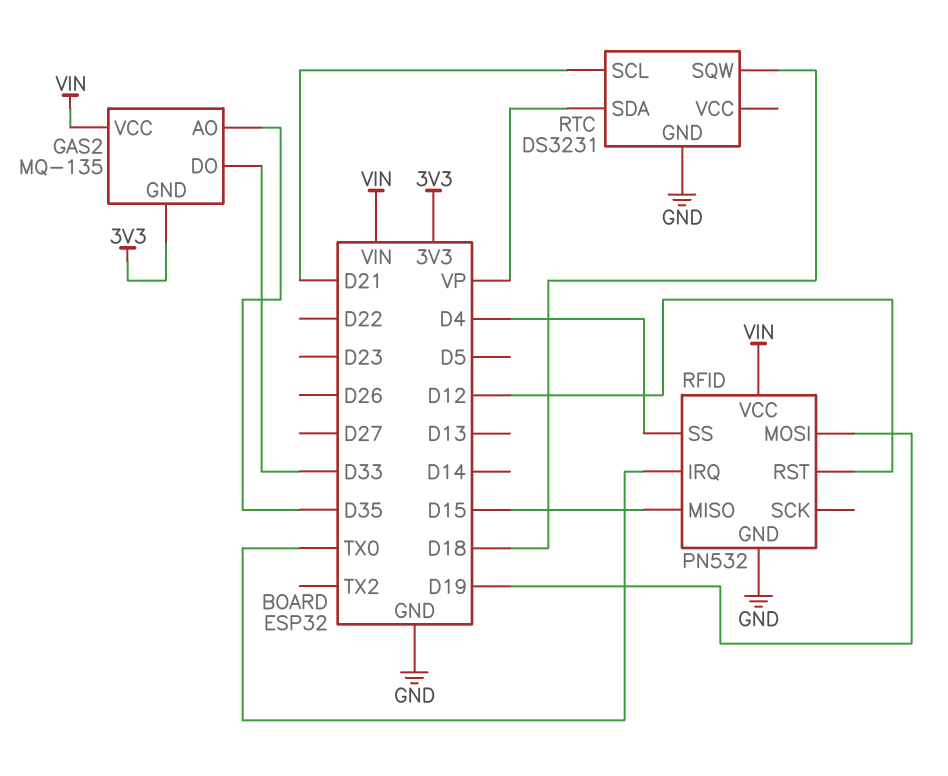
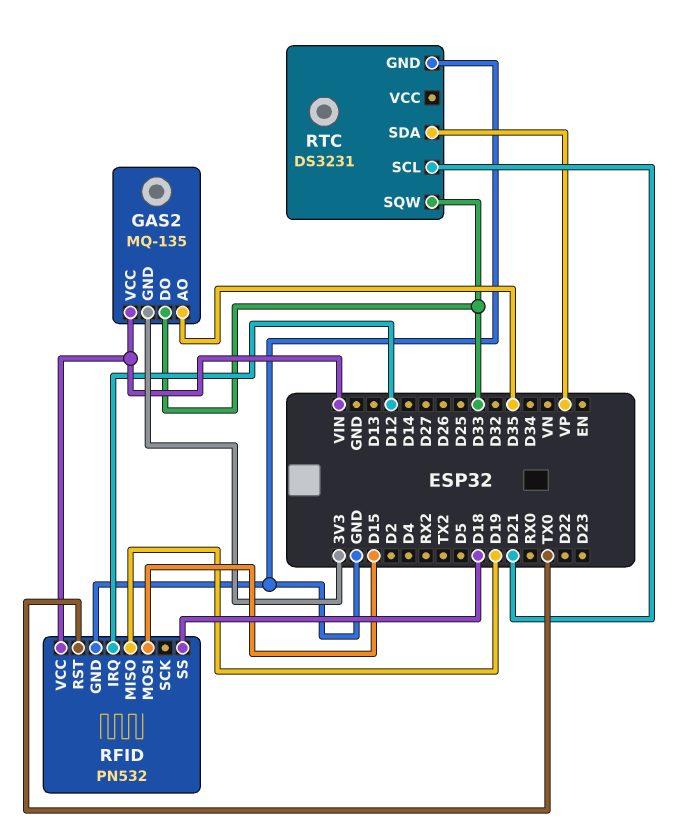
RFID pin IRQ: TX0 -> D12
RFID pin MISO: D15 -> D19
RFID pin MOSI: D19 -> D15
RFID pin RST: D12 -> TX0
RFID pin SS: D4 -> D18
RTC pin SQW: D18 -> D33

